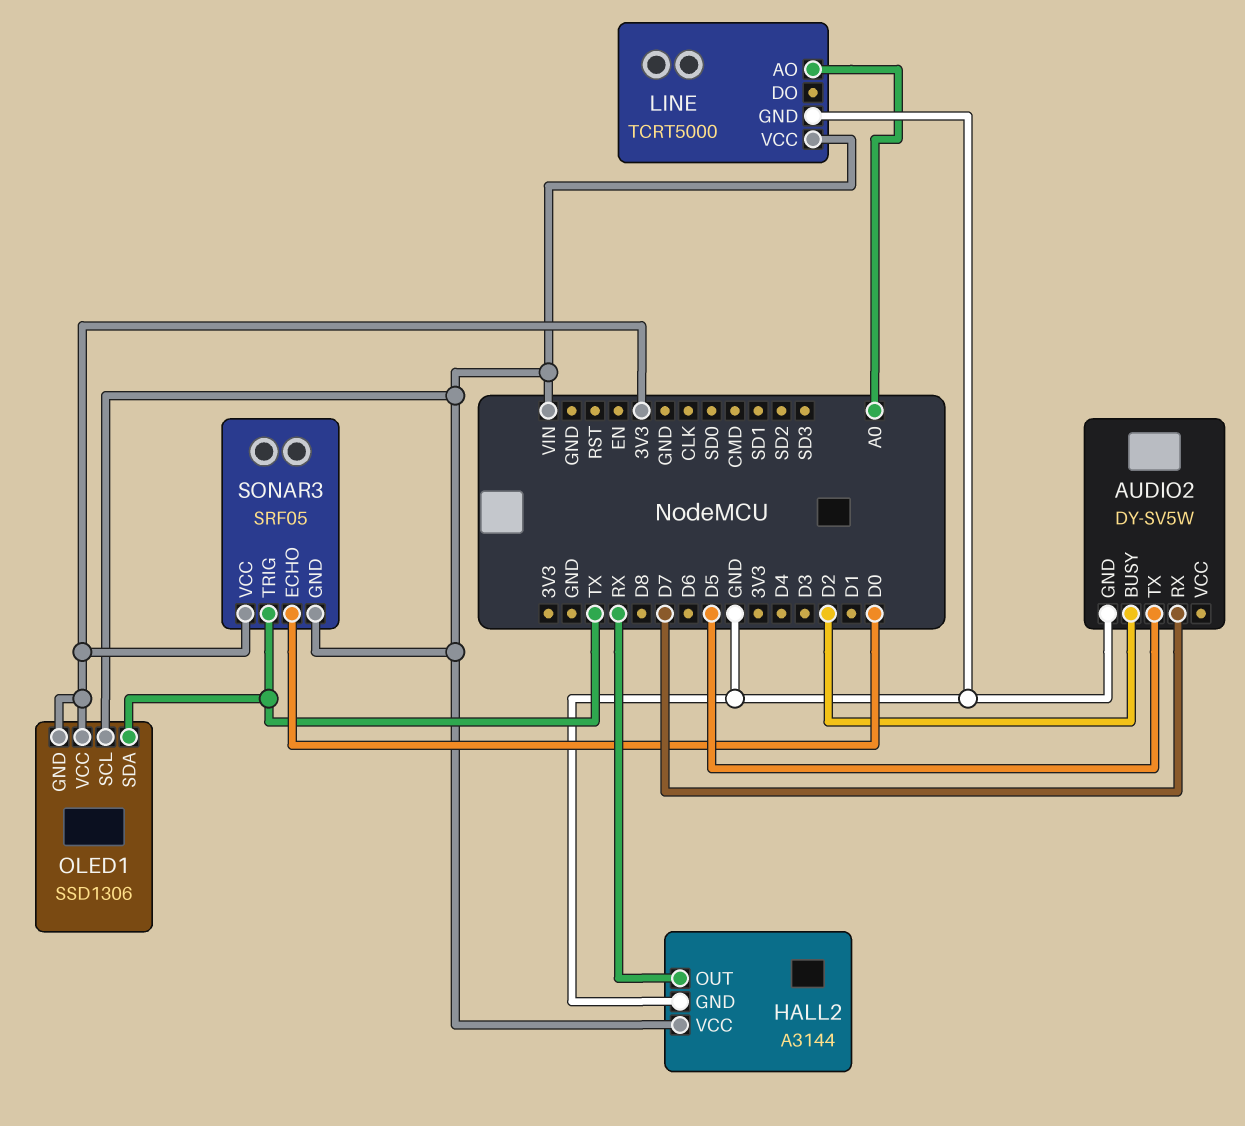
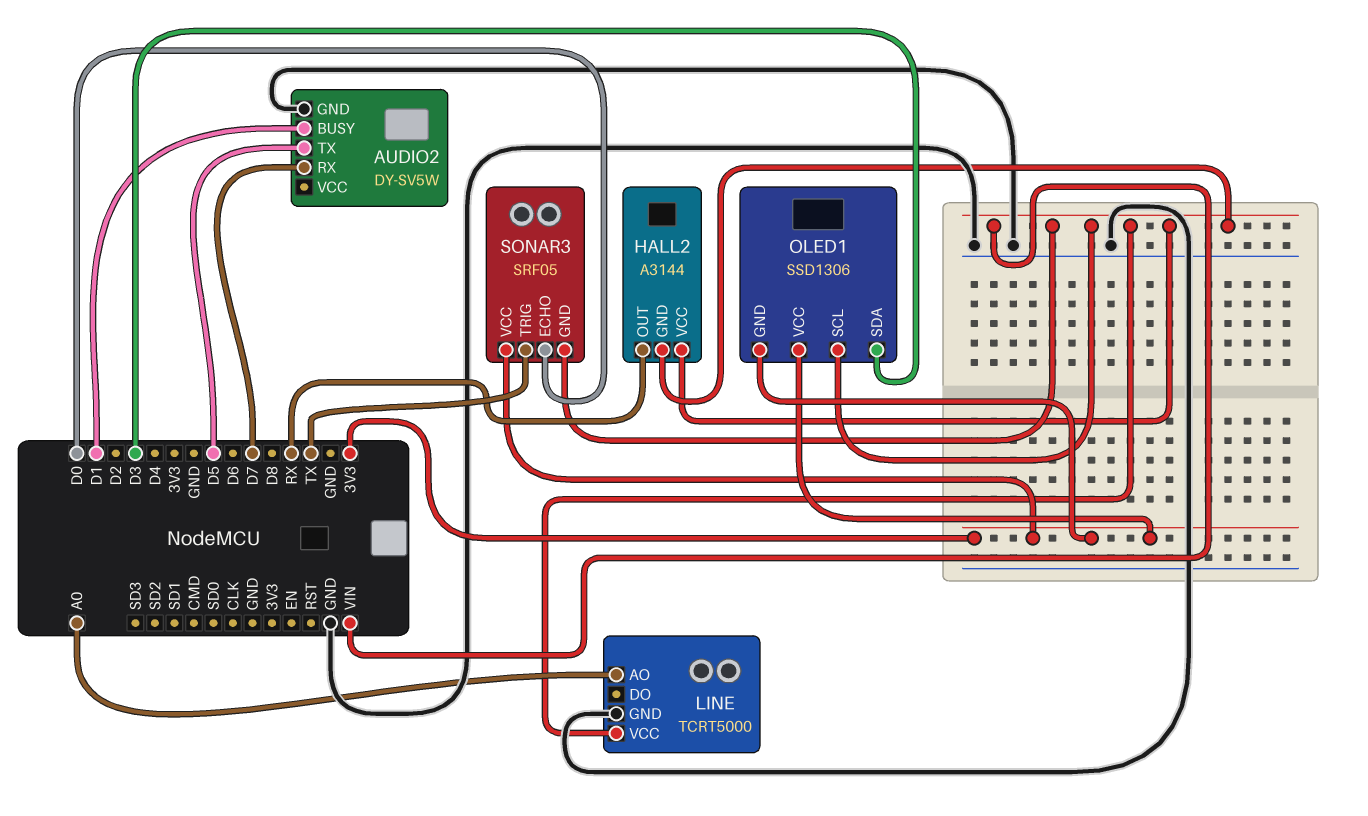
AUDIO2 pin BUSY: D2 -> D1
HALL2 pin GND: GND -> VIN
OLED1 pin SDA: TX -> D3

